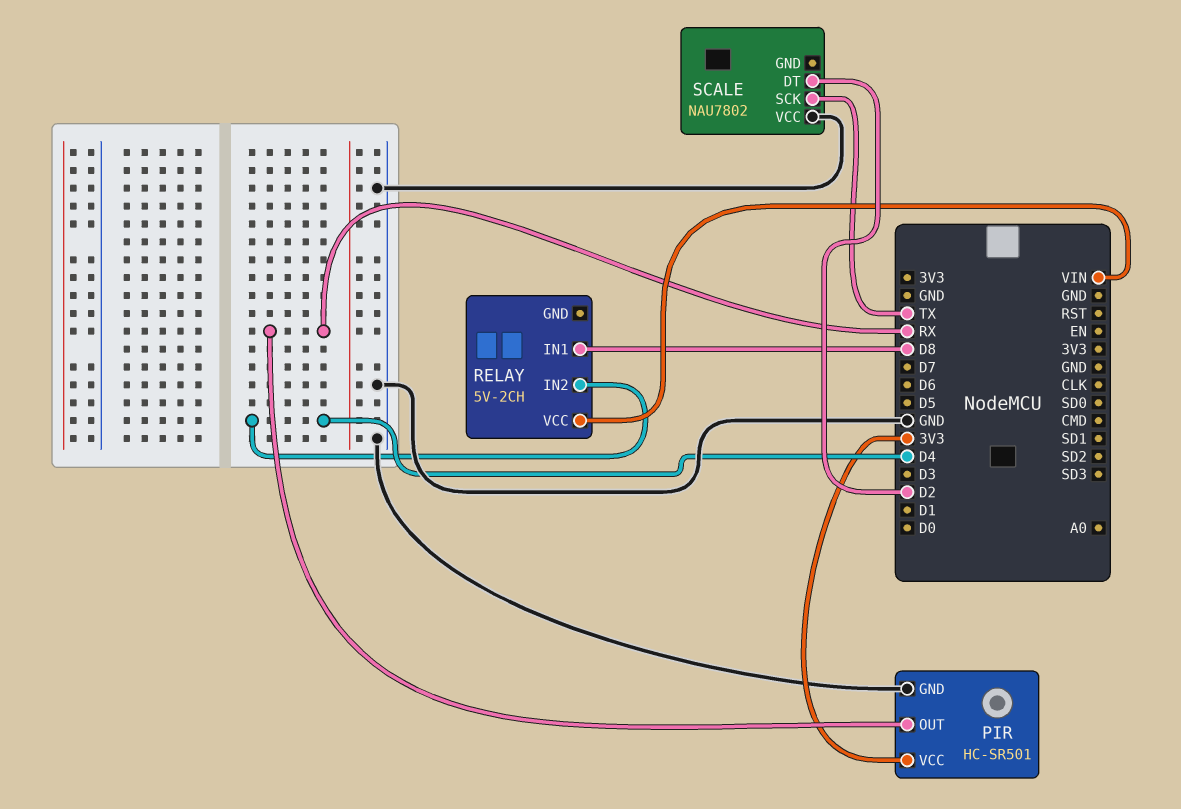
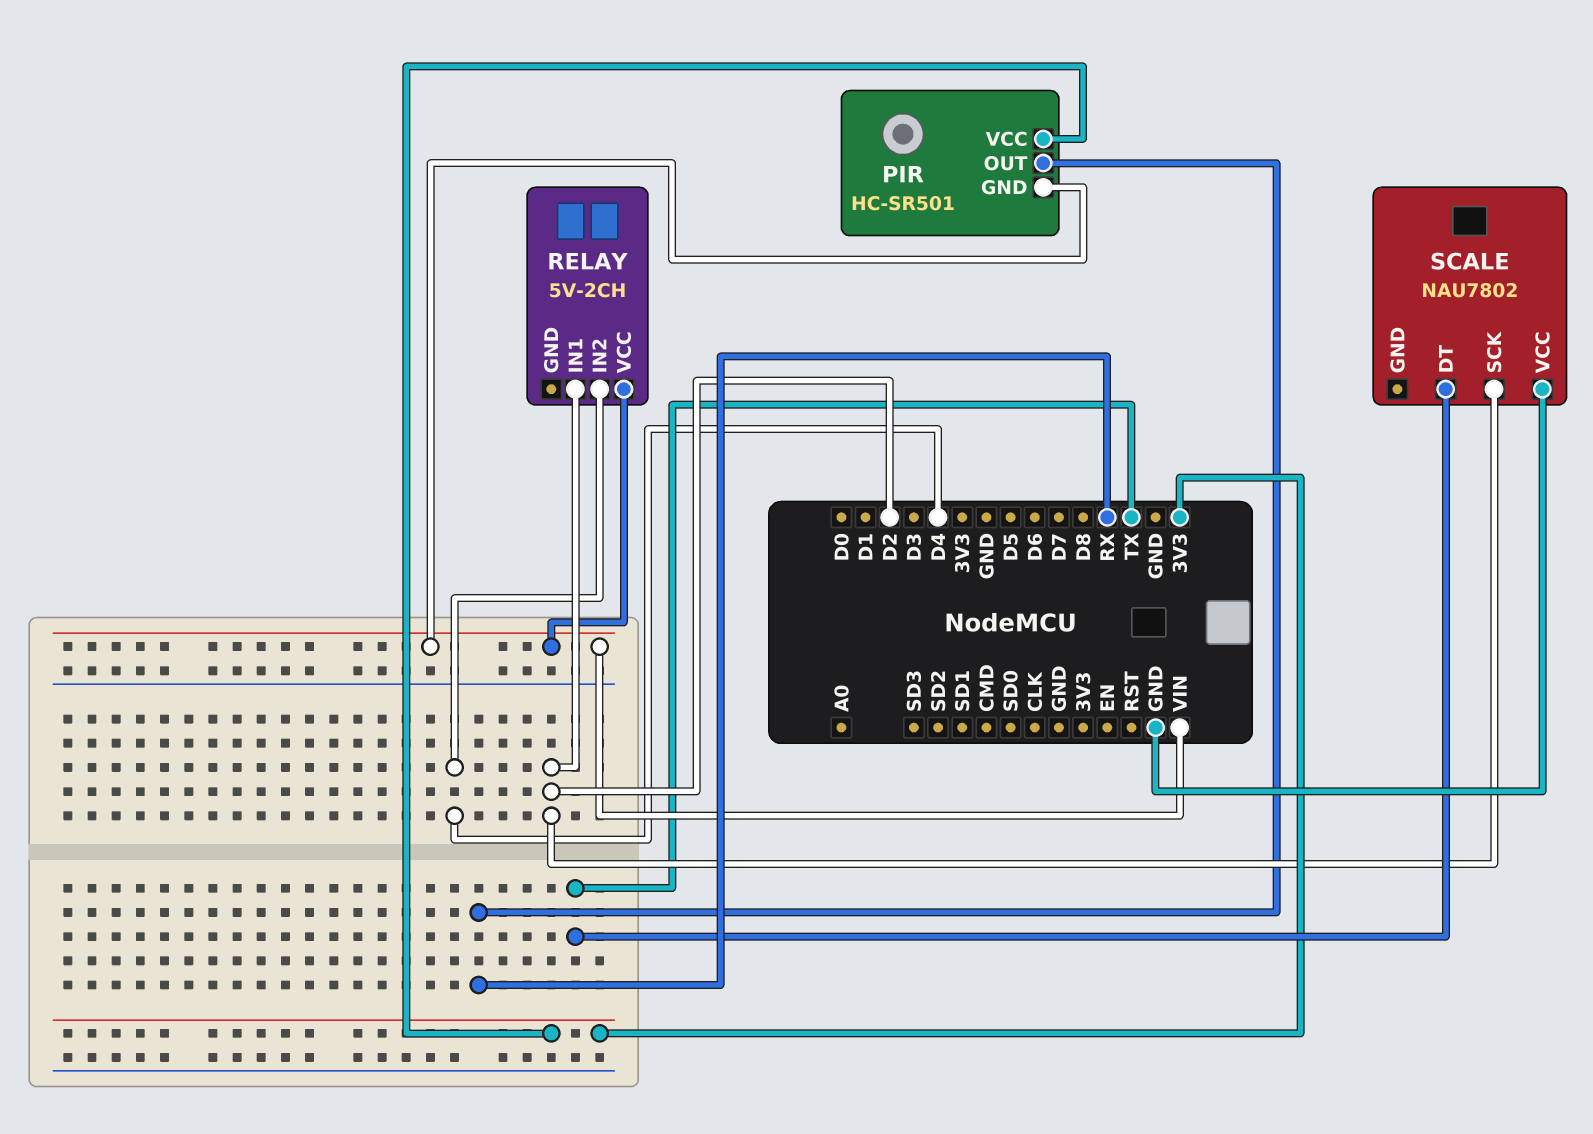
PIR pin GND: GND -> VIN
RELAY pin IN1: D8 -> D2
SCALE pin DT: D2 -> TX
SCALE pin SCK: TX -> D2

